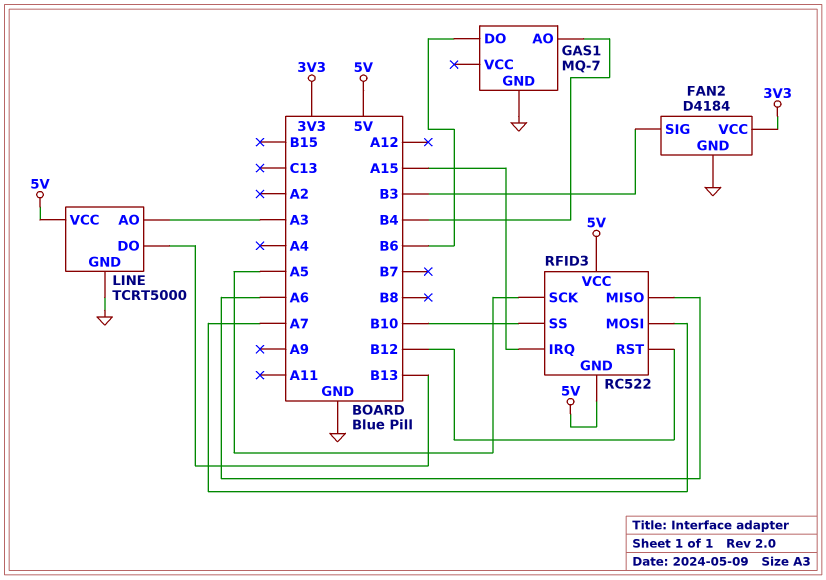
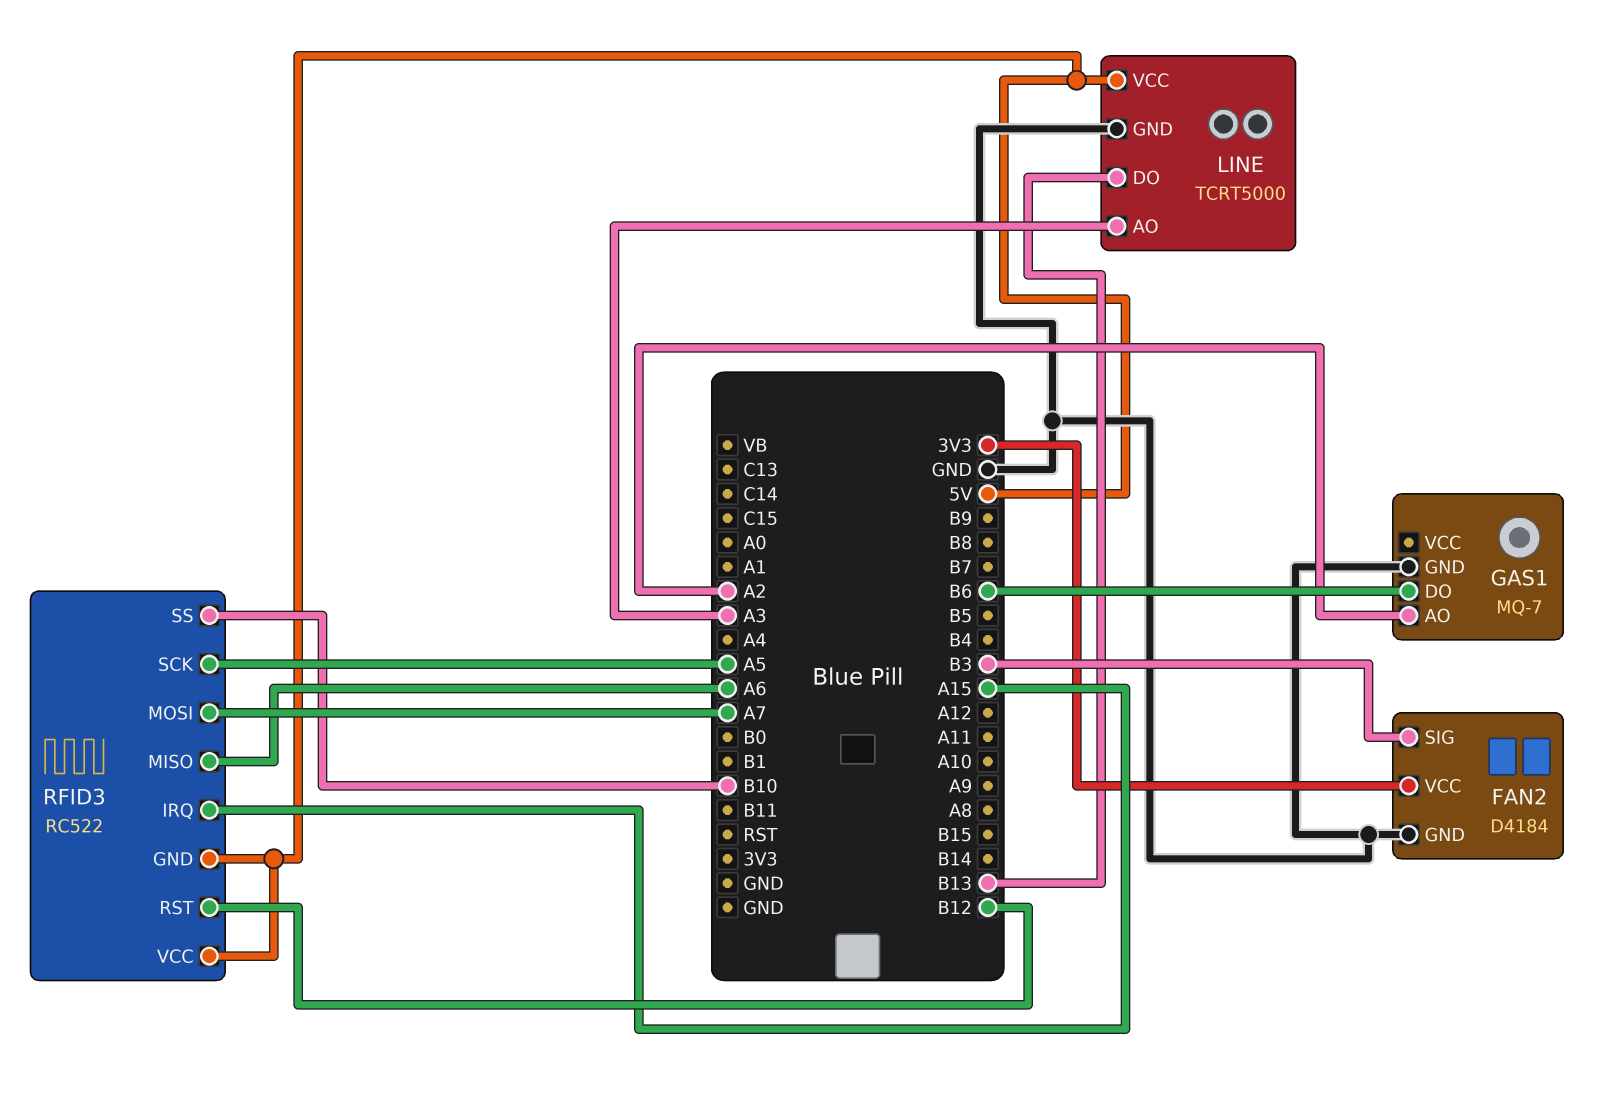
GAS1 pin AO: B4 -> A2

